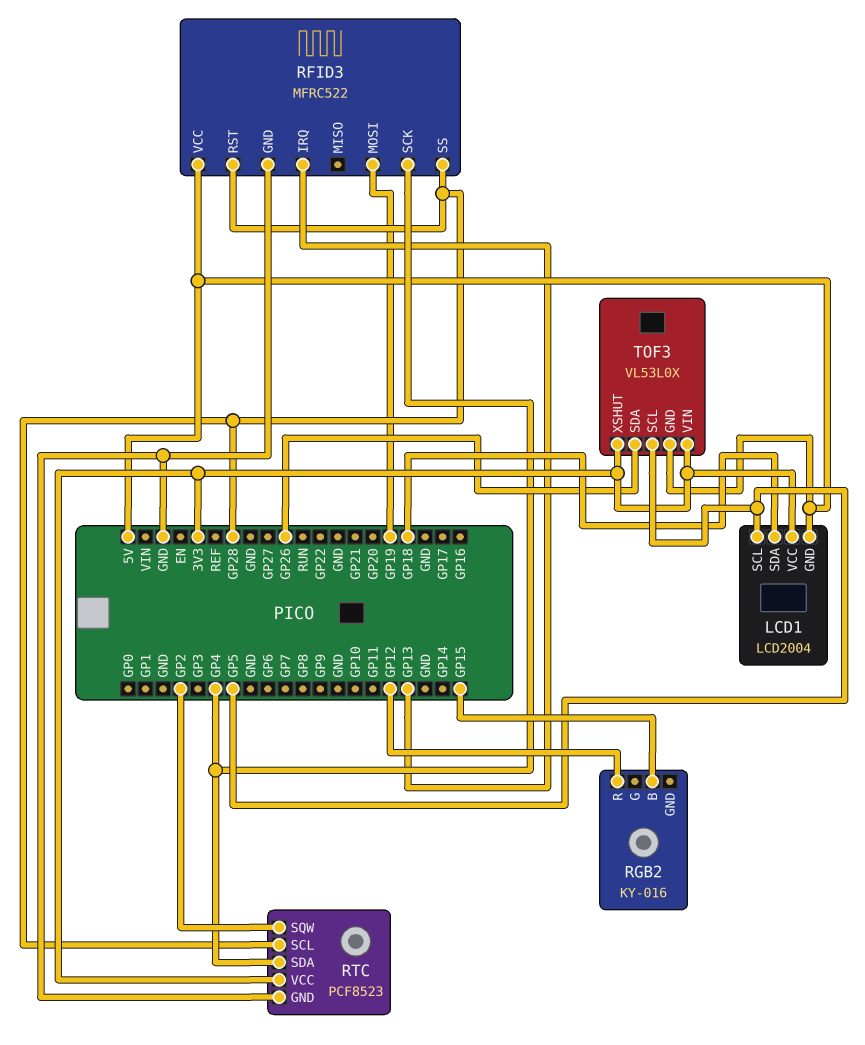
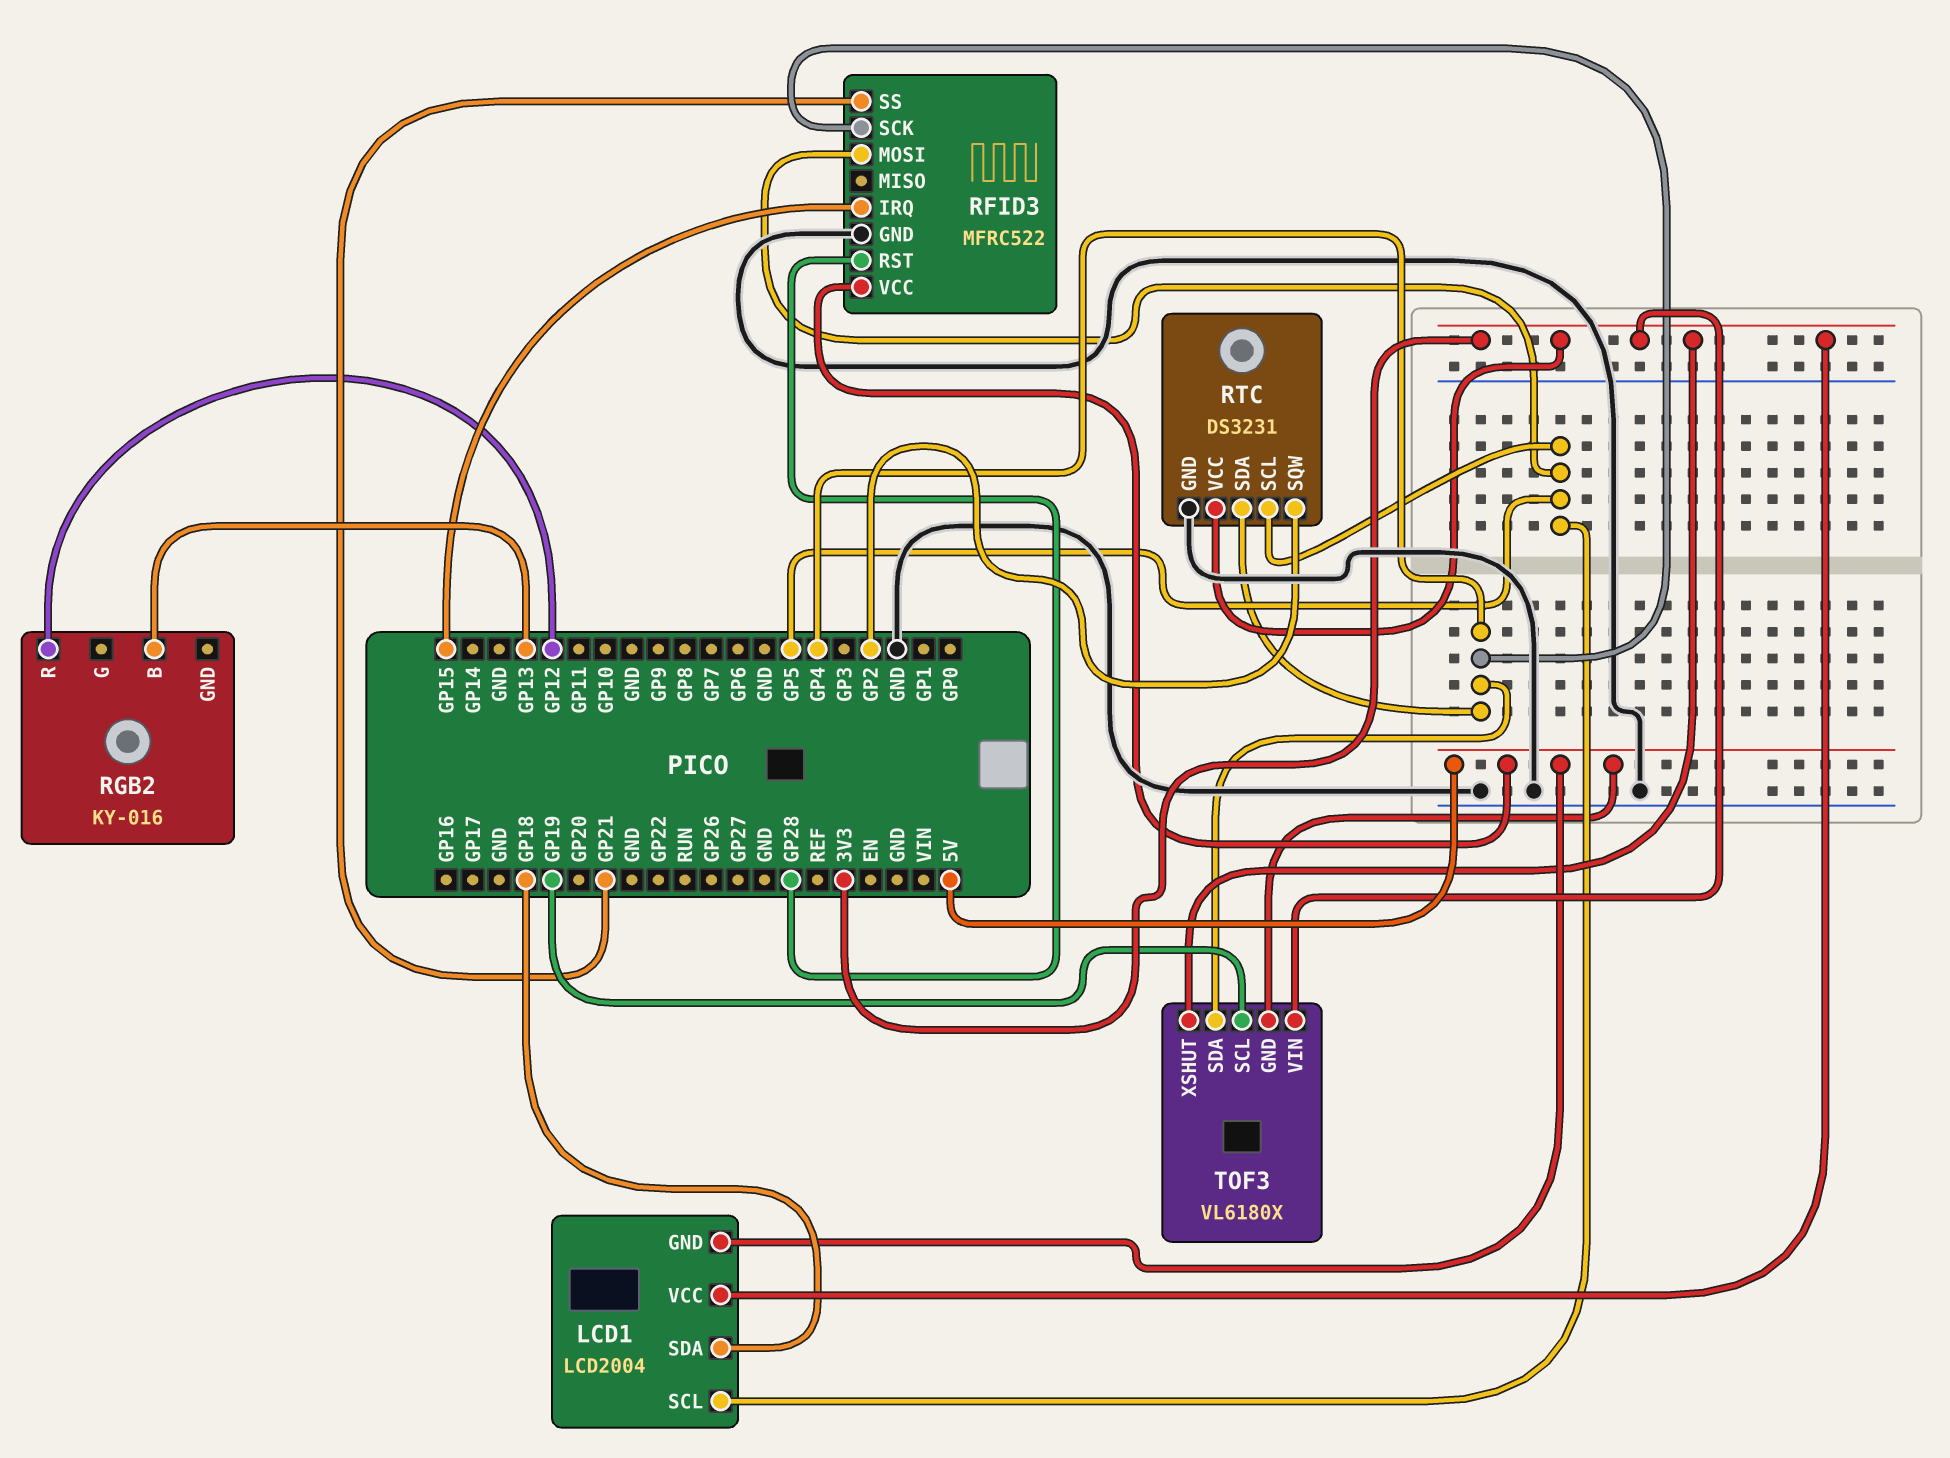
RFID3 pin IRQ: GP13 -> GP15
RFID3 pin MOSI: GP19 -> GP5
RFID3 pin SS: GP28 -> GP21
RGB2 pin B: GP15 -> GP13
RTC: PCF8523 -> DS3231
RTC pin SCL: GP28 -> GP5
TOF3: VL53L0X -> VL6180X
TOF3 pin SCL: GP5 -> GP19
TOF3 pin SDA: GP26 -> GP4

